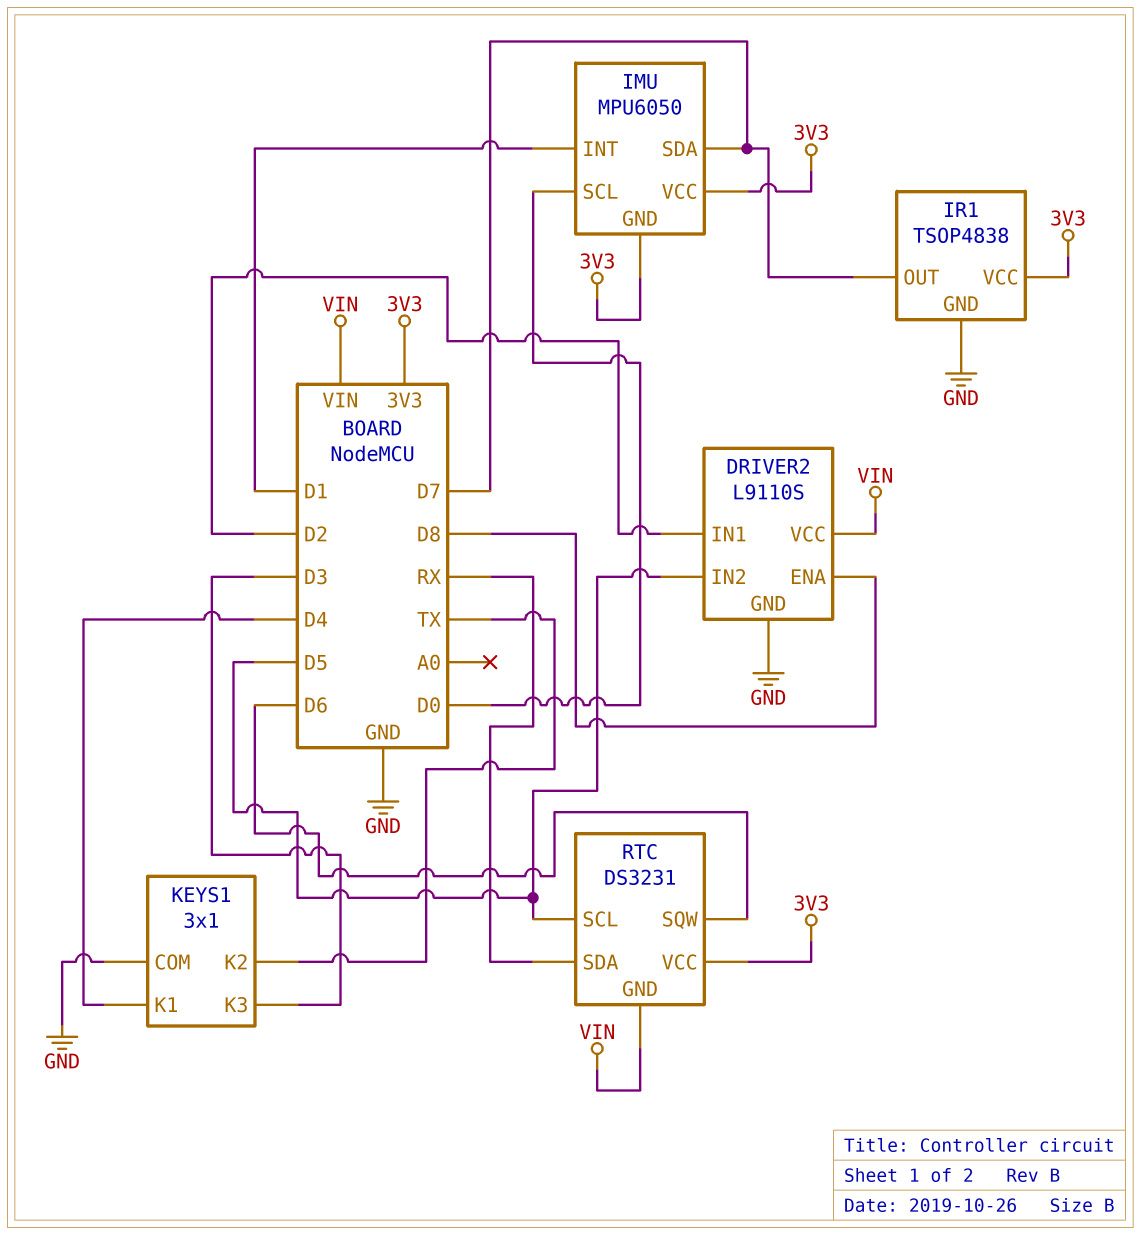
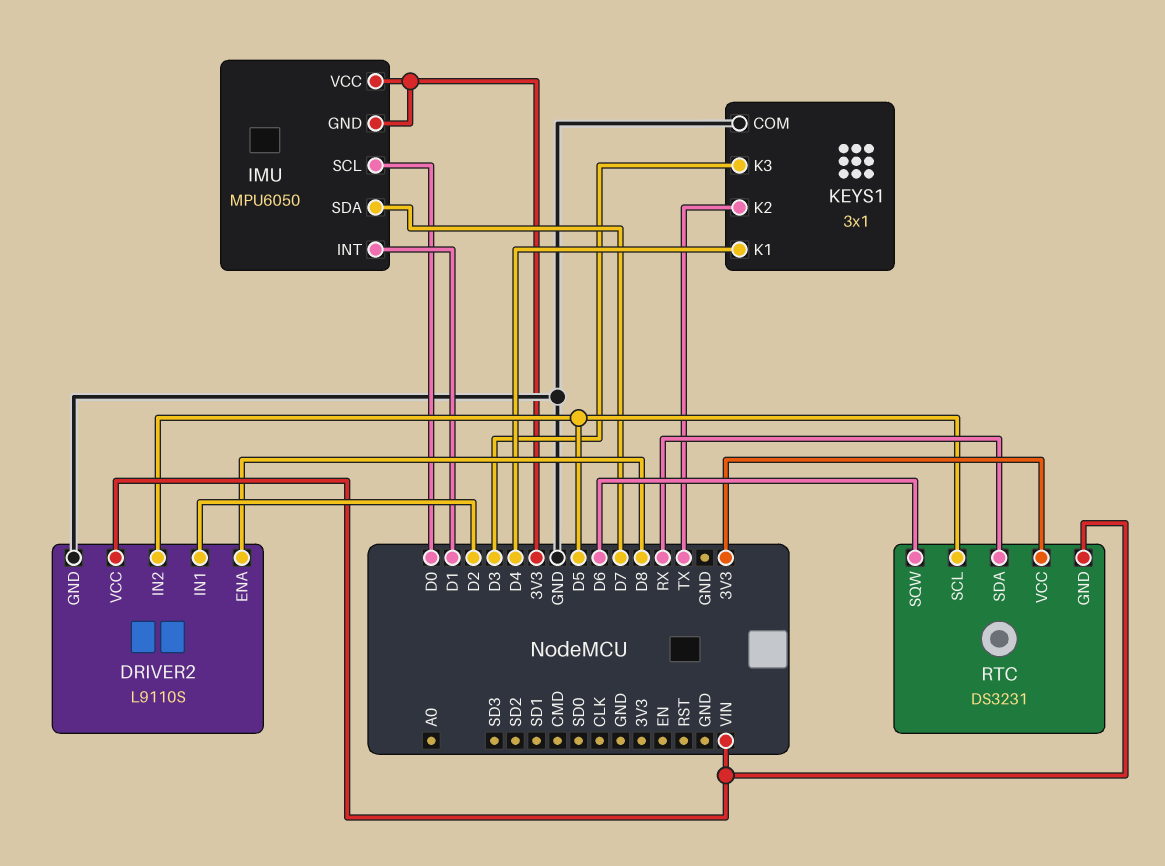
IR1: TSOP4838 -> none
IR1 pin GND: GND -> none
IR1 pin OUT: D7 -> none
IR1 pin VCC: 3V3 -> none

